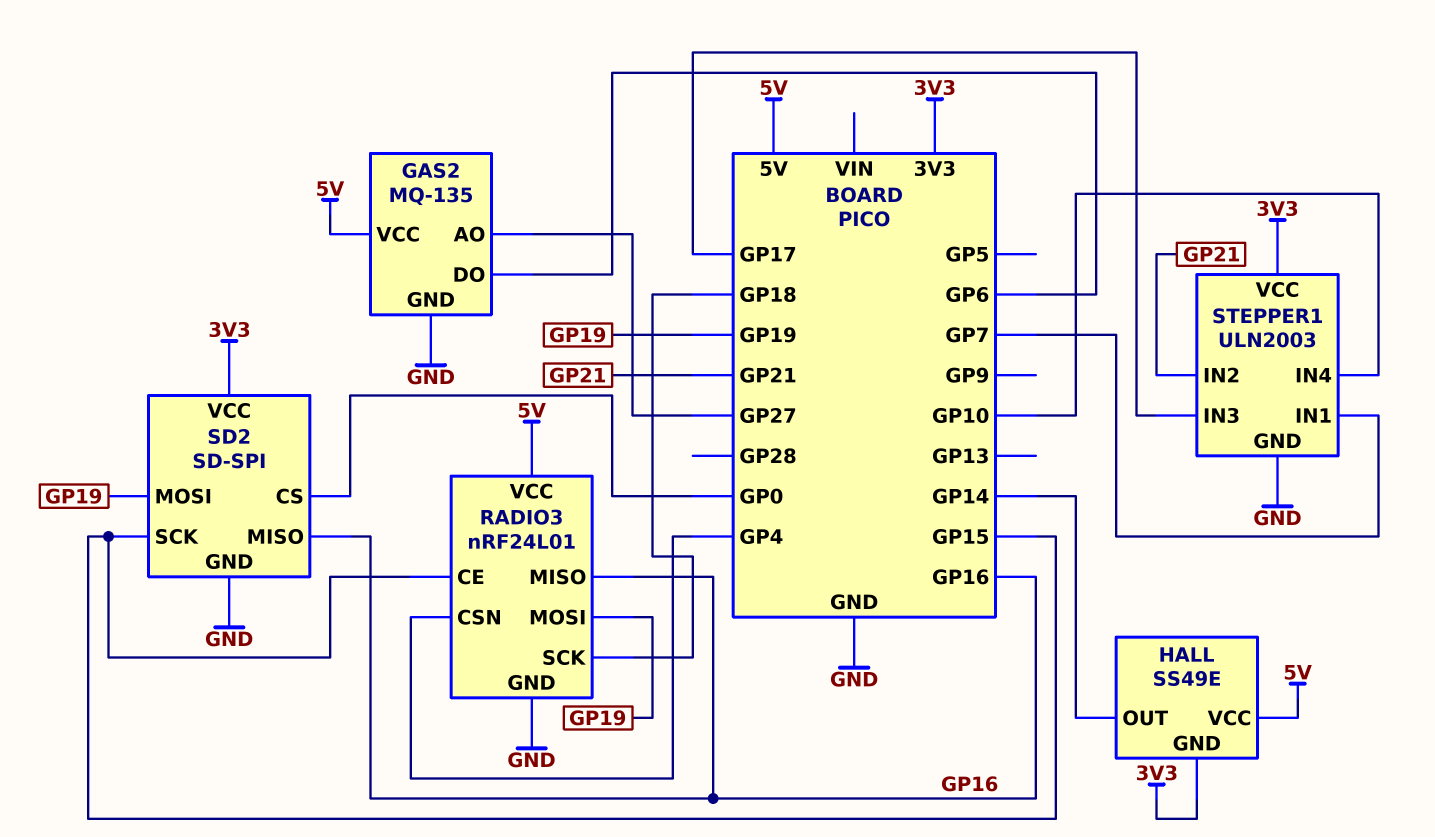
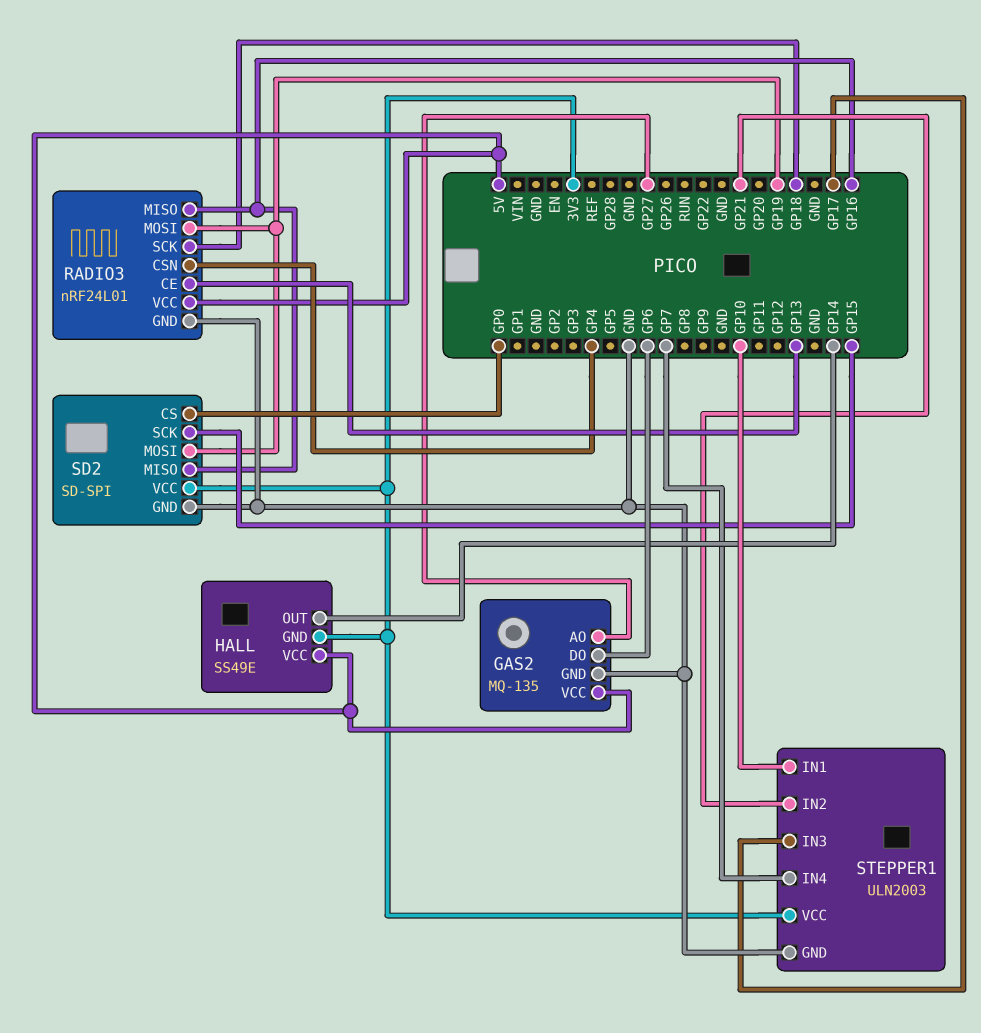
RADIO3 pin CE: GP15 -> GP13
STEPPER1 pin IN1: GP7 -> GP10
STEPPER1 pin IN4: GP10 -> GP7

